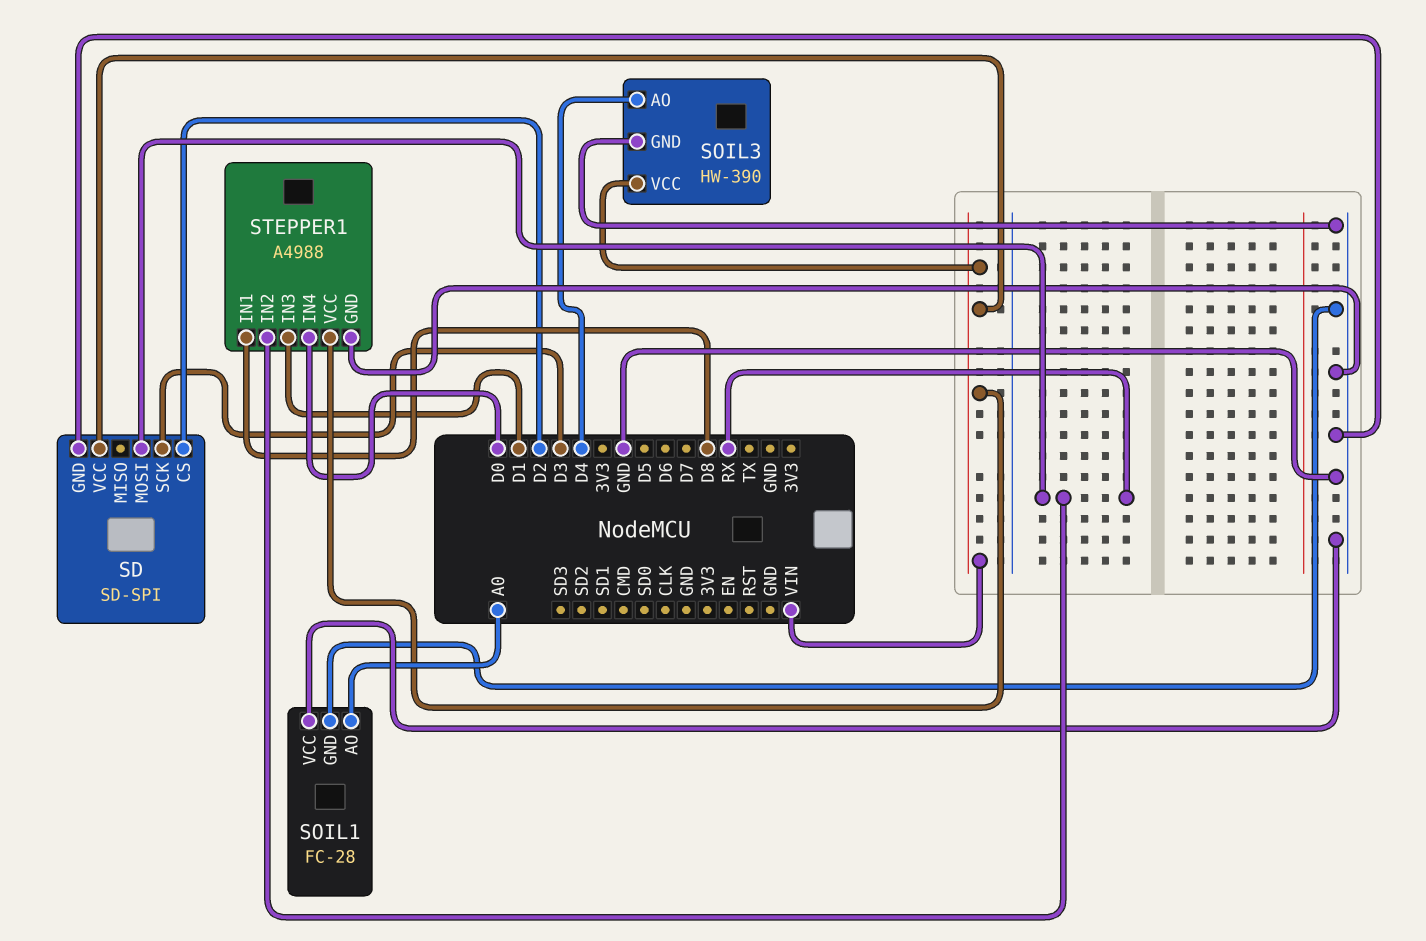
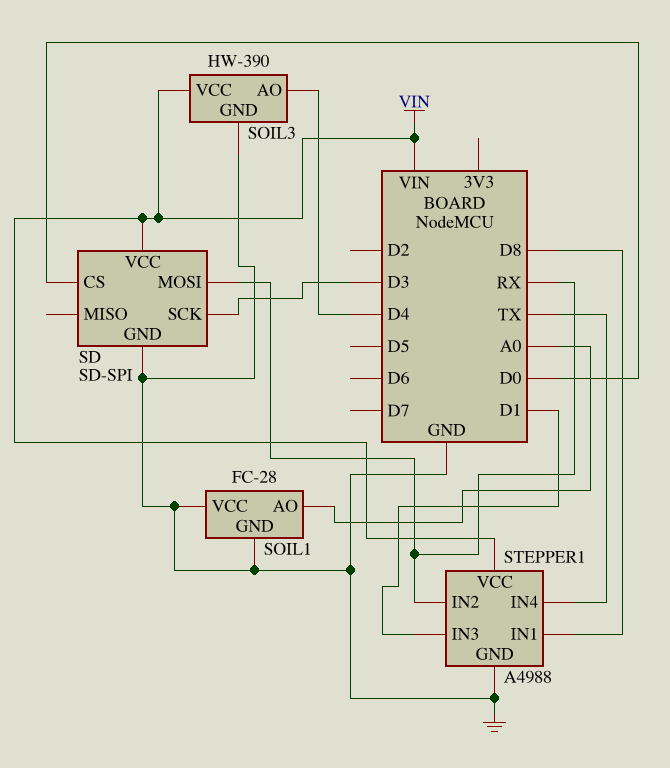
SD pin CS: D2 -> D0
STEPPER1 pin IN4: D0 -> TX

